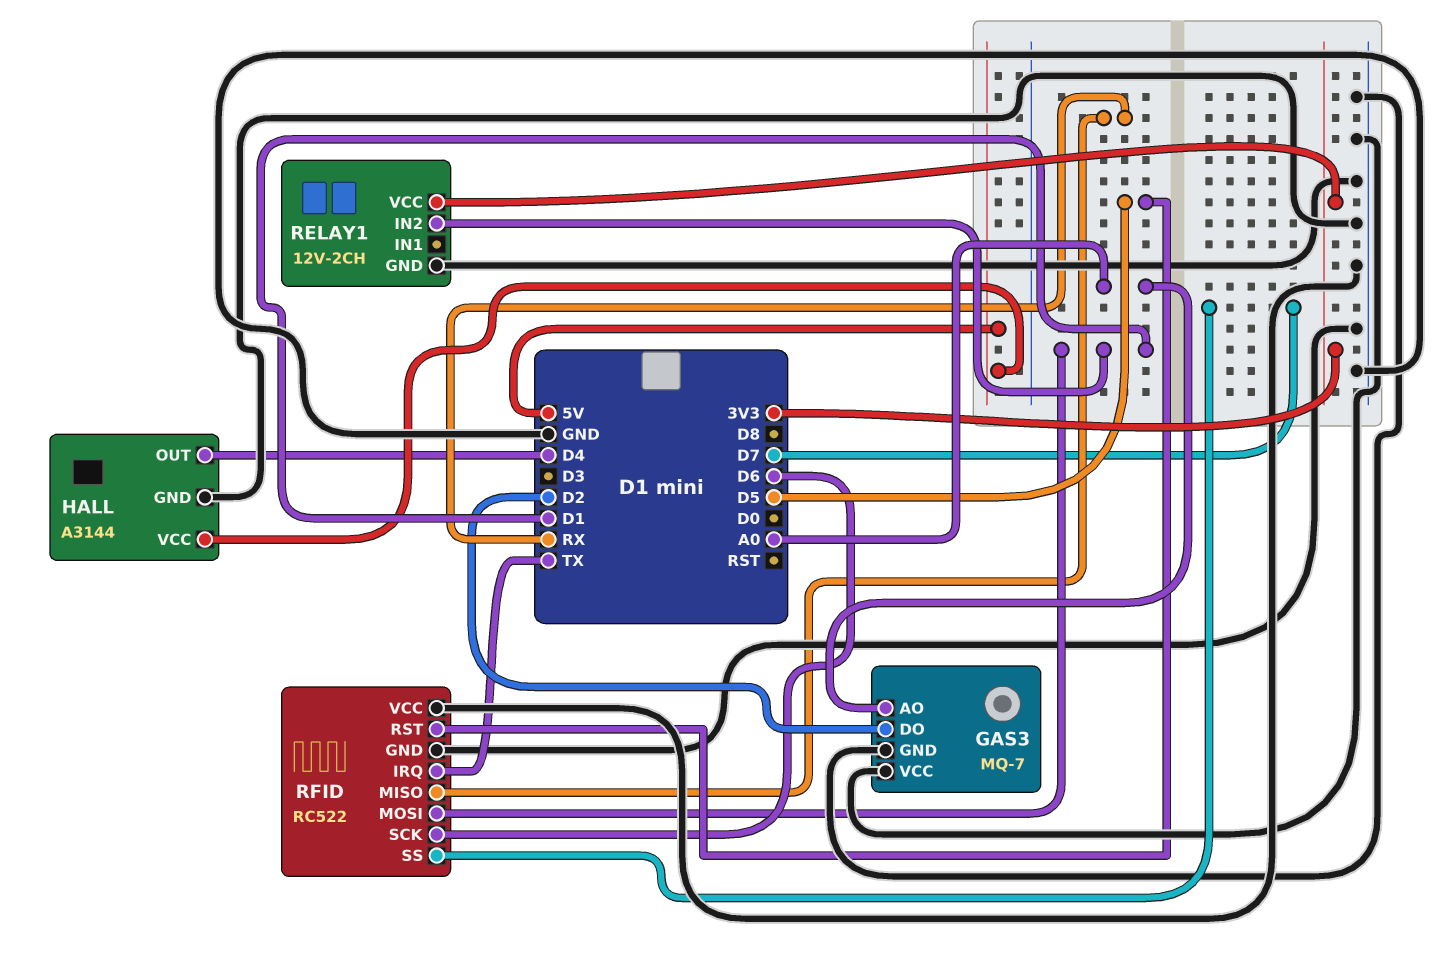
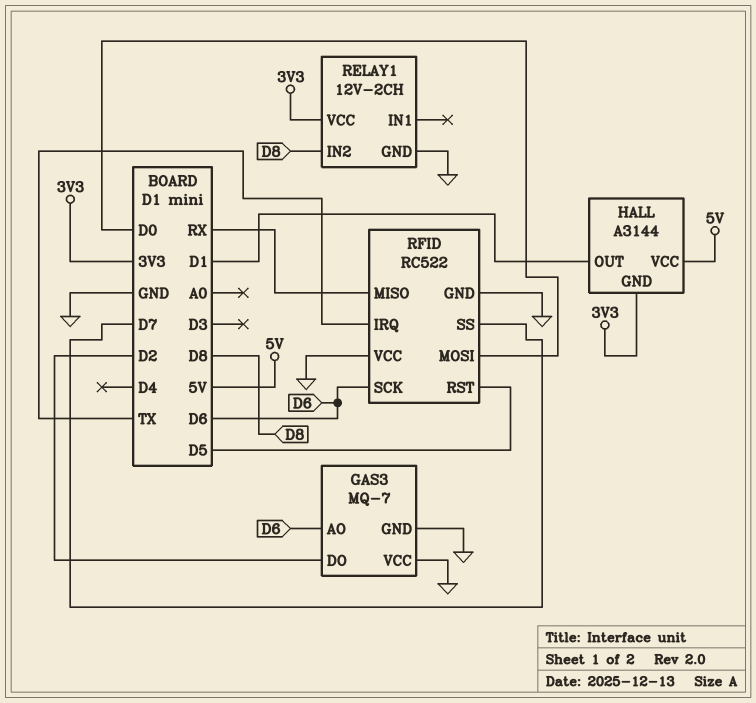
GAS3 pin AO: A0 -> D6
HALL pin GND: GND -> 3V3
HALL pin OUT: D4 -> D1
RELAY1 pin IN2: D1 -> D8
RFID pin MOSI: D1 -> D0

